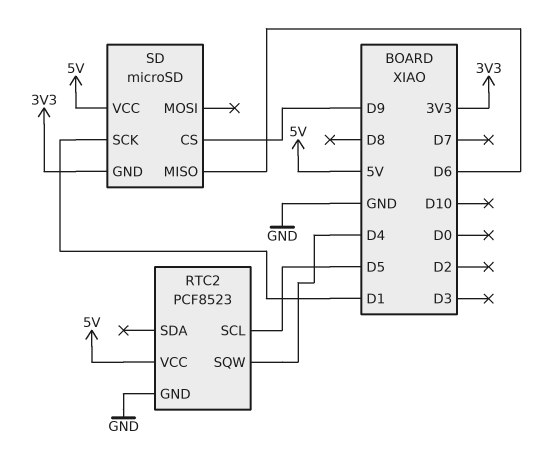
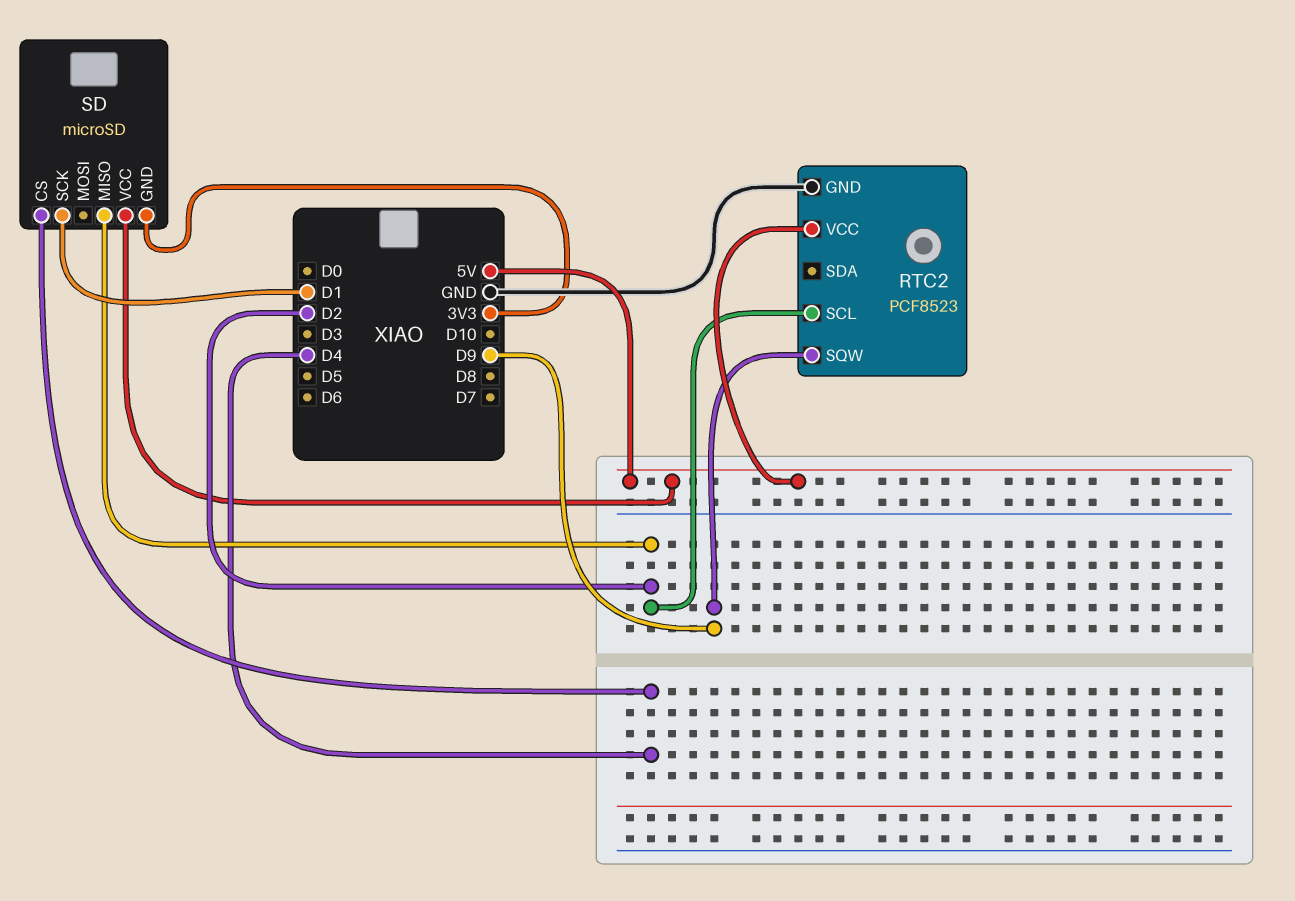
RTC2 pin SCL: D5 -> D2
RTC2 pin SQW: D4 -> D9
SD pin CS: D9 -> D4
SD pin MISO: D6 -> D2

